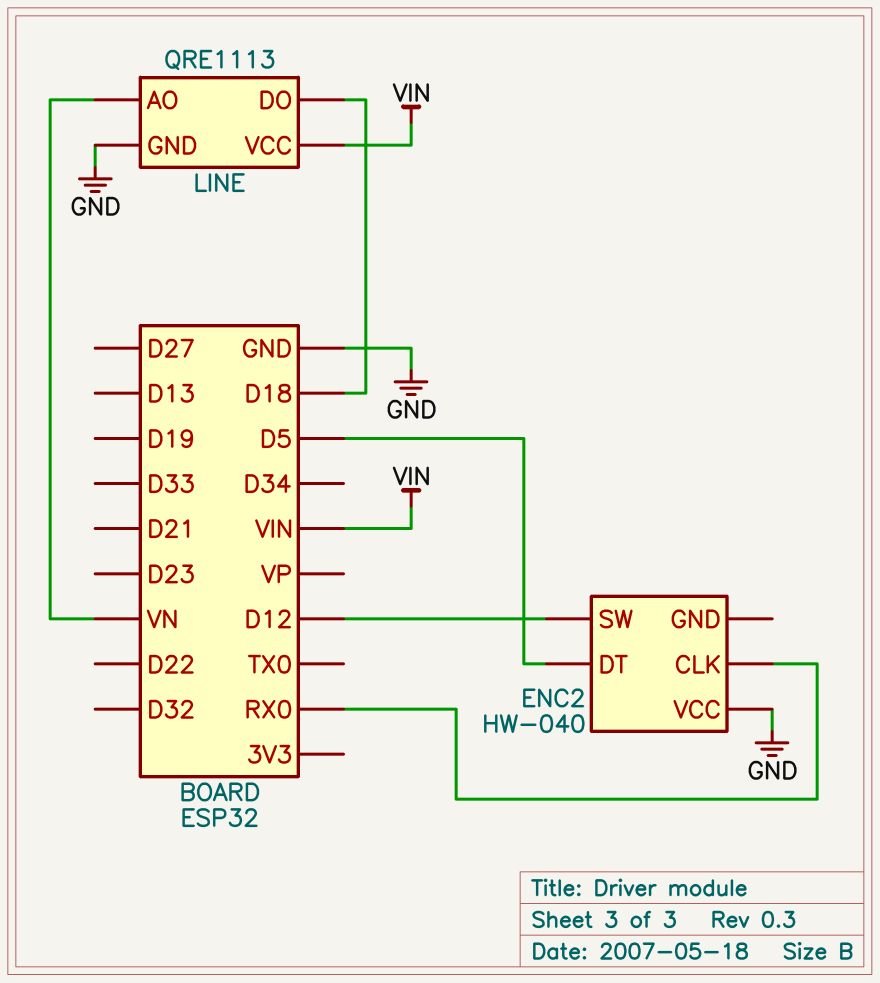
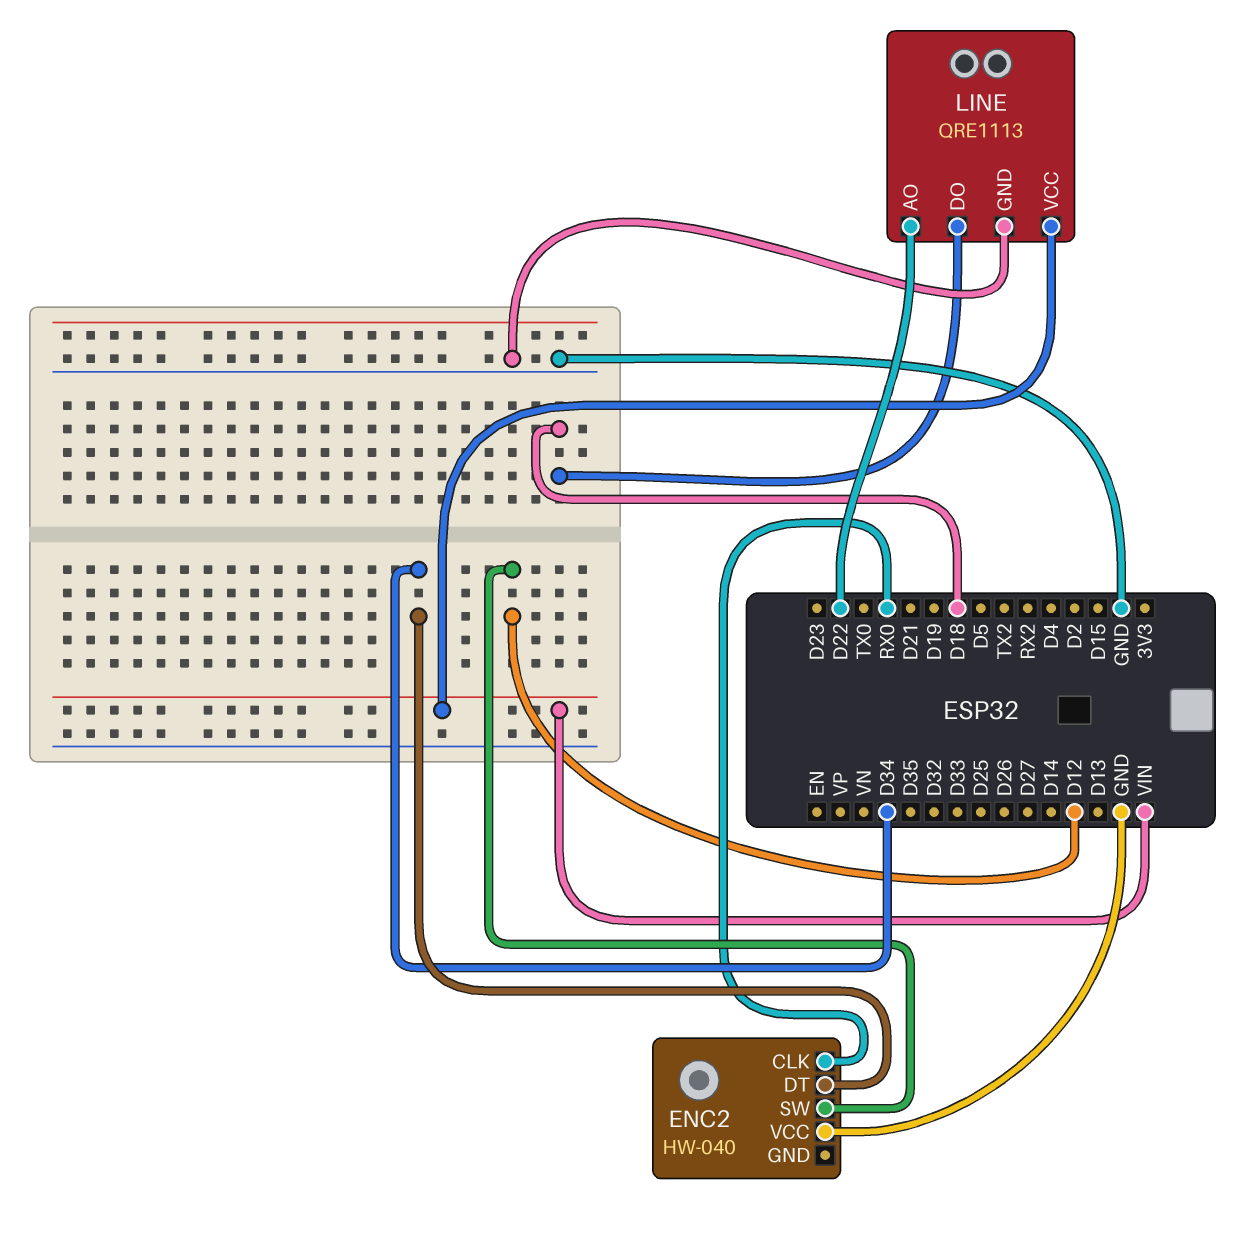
ENC2 pin DT: D5 -> D34
LINE pin AO: VN -> D22

